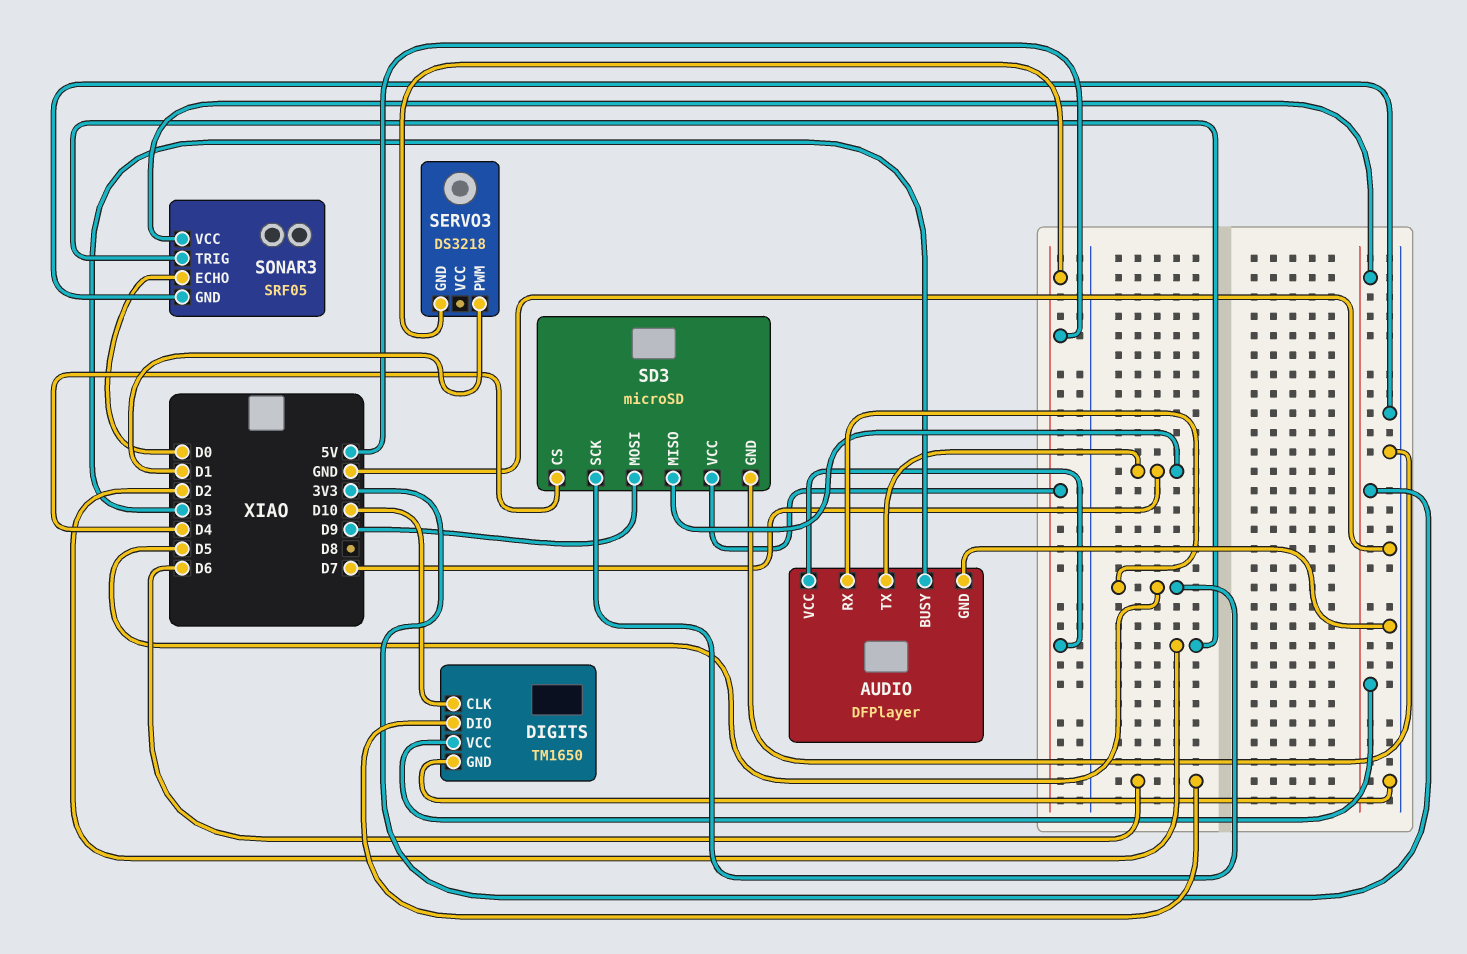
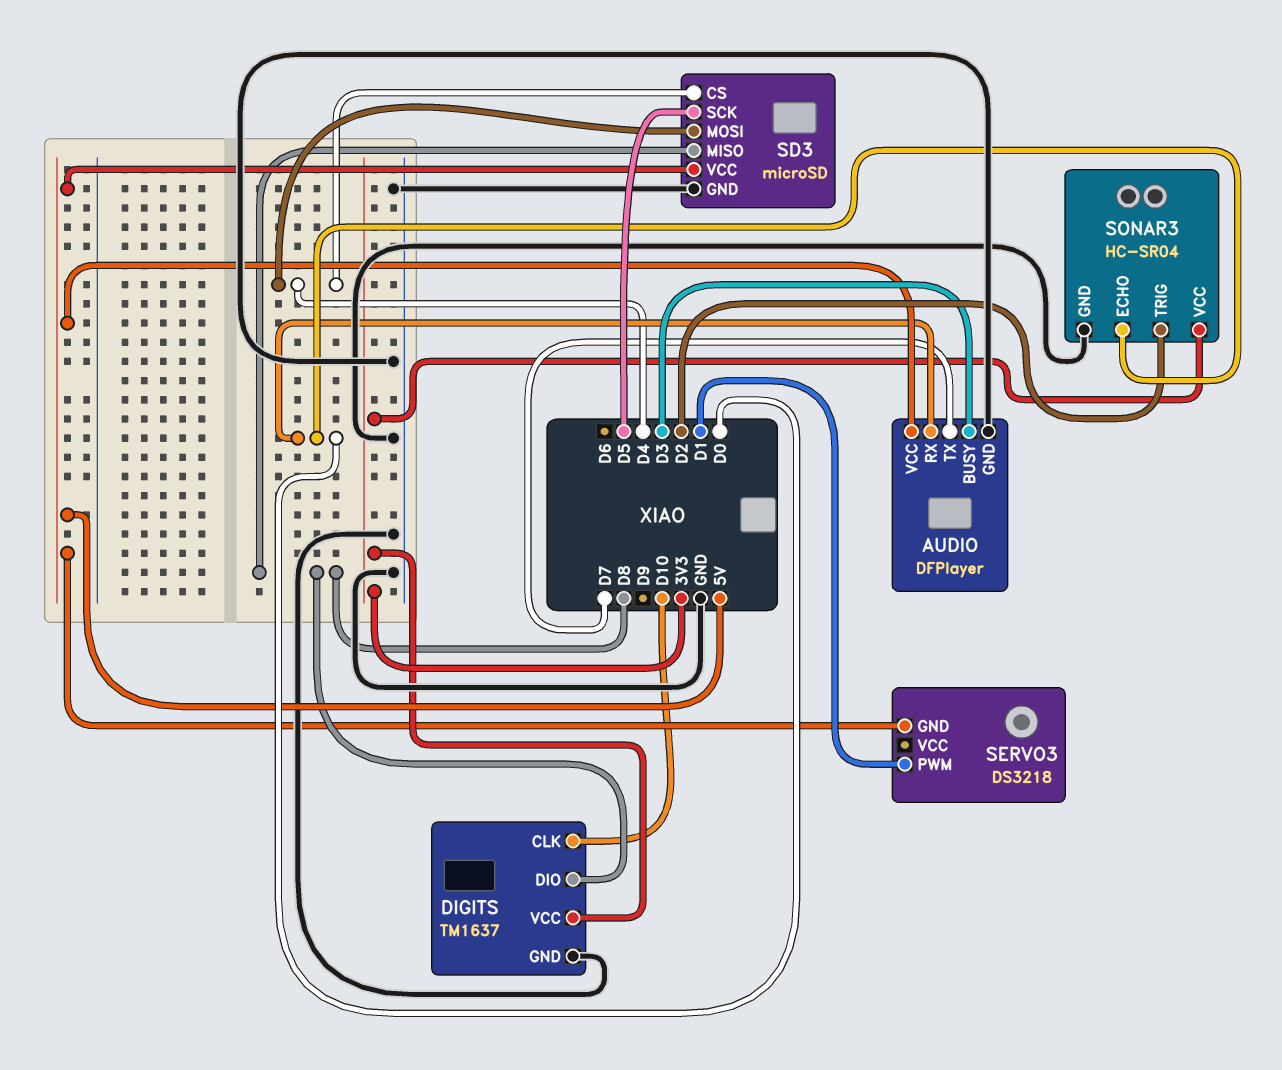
AUDIO pin RX: D5 -> D0
DIGITS: TM1650 -> TM1637
DIGITS pin DIO: D6 -> D8
SD3 pin MISO: D7 -> D8
SD3 pin MOSI: D9 -> D4
SONAR3: SRF05 -> HC-SR04

